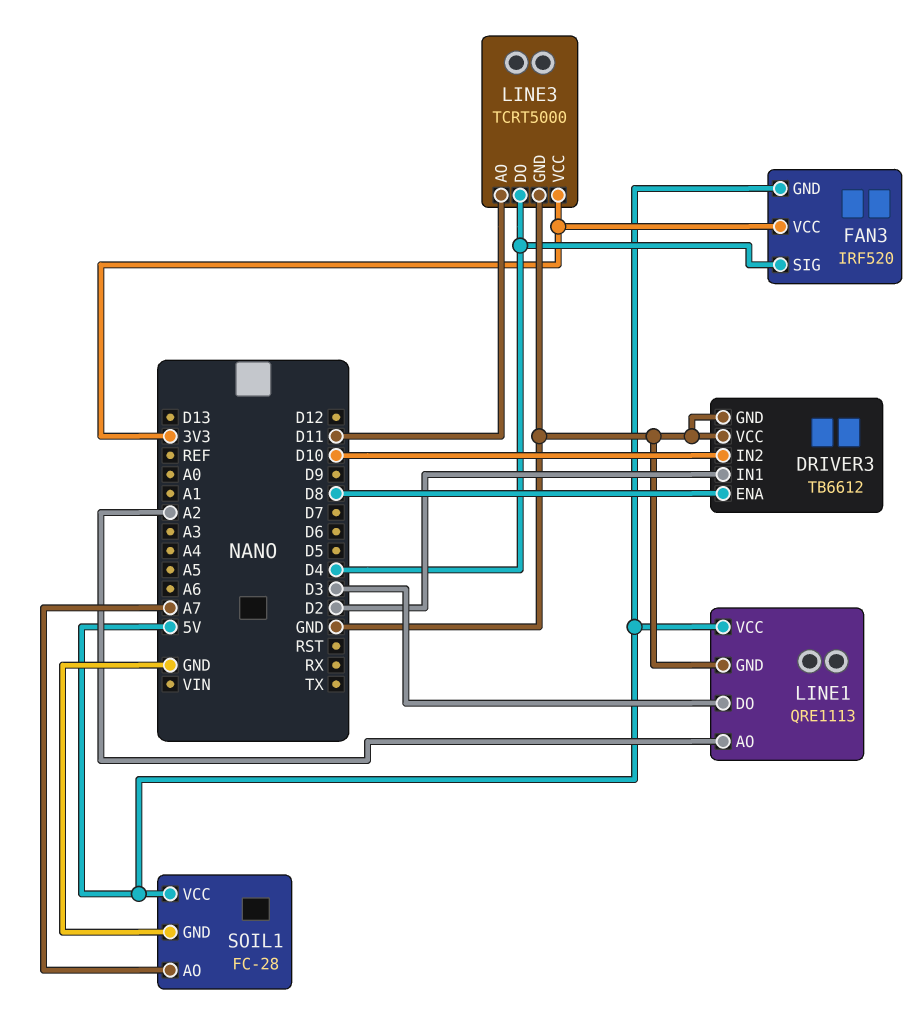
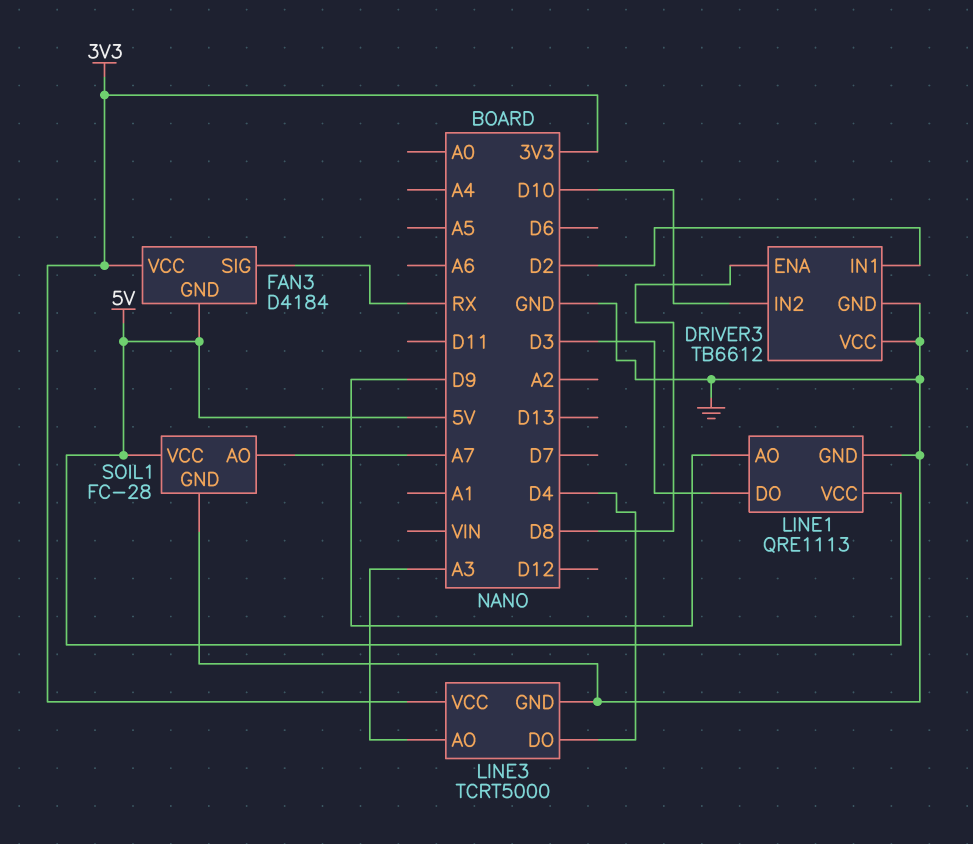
FAN3: IRF520 -> D4184
FAN3 pin SIG: D4 -> RX
LINE1 pin AO: A2 -> D9
LINE3 pin AO: D11 -> A3

